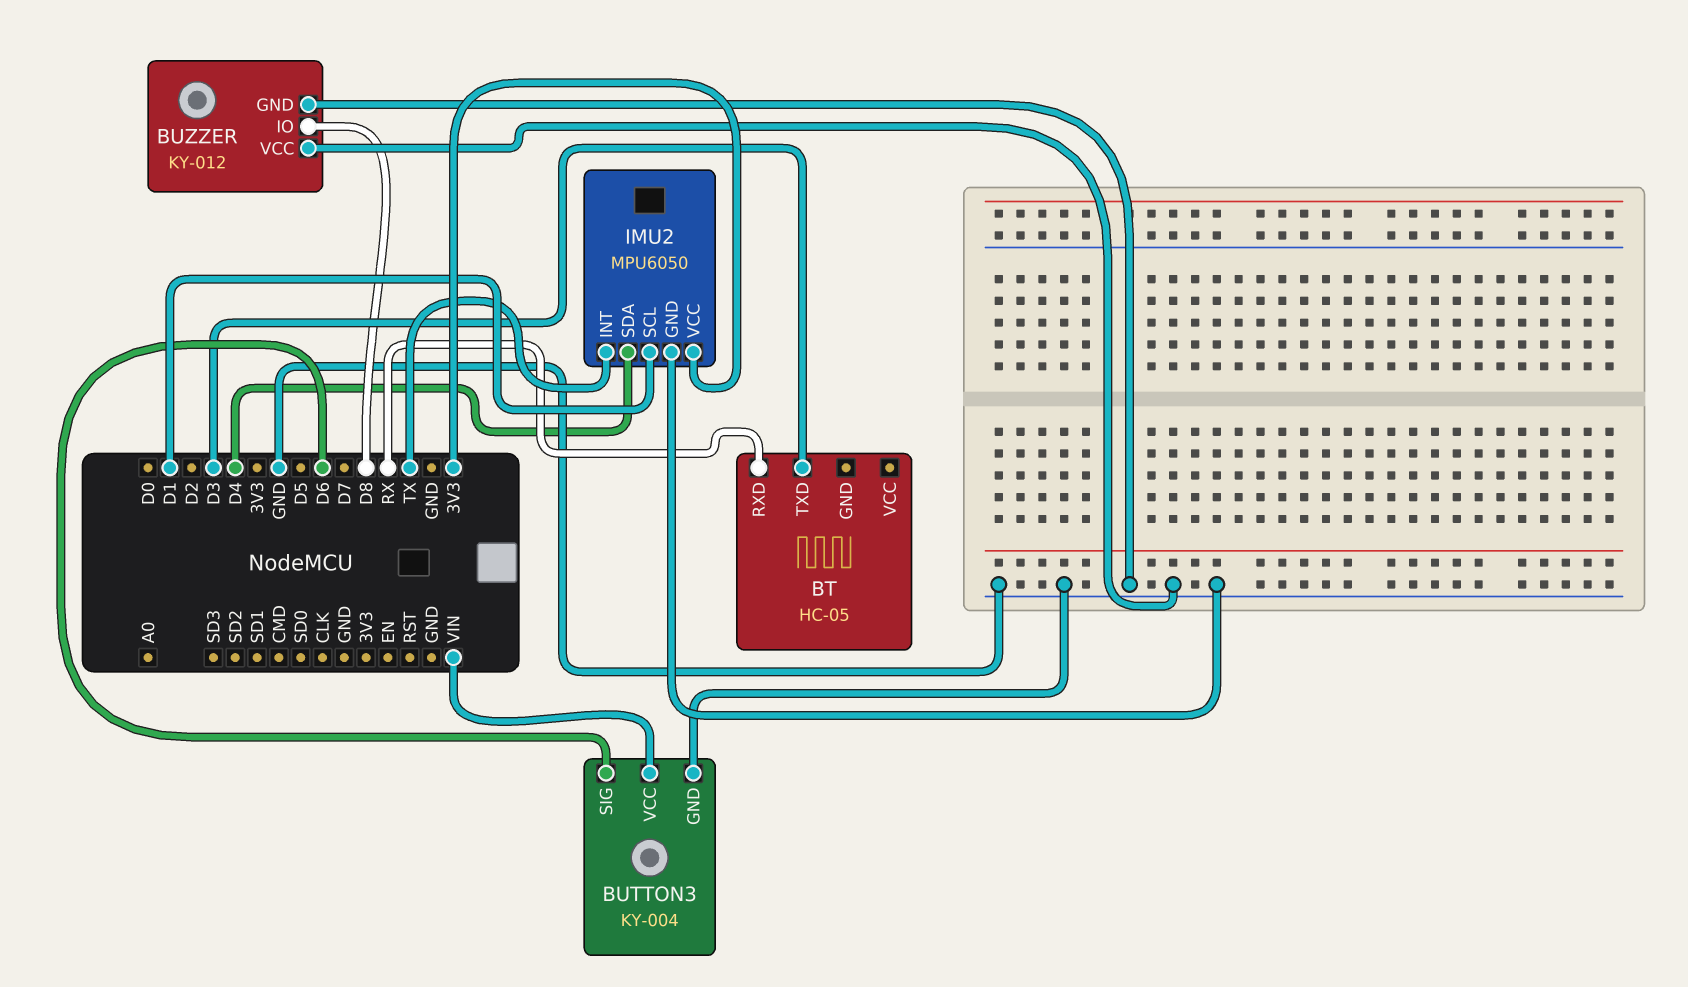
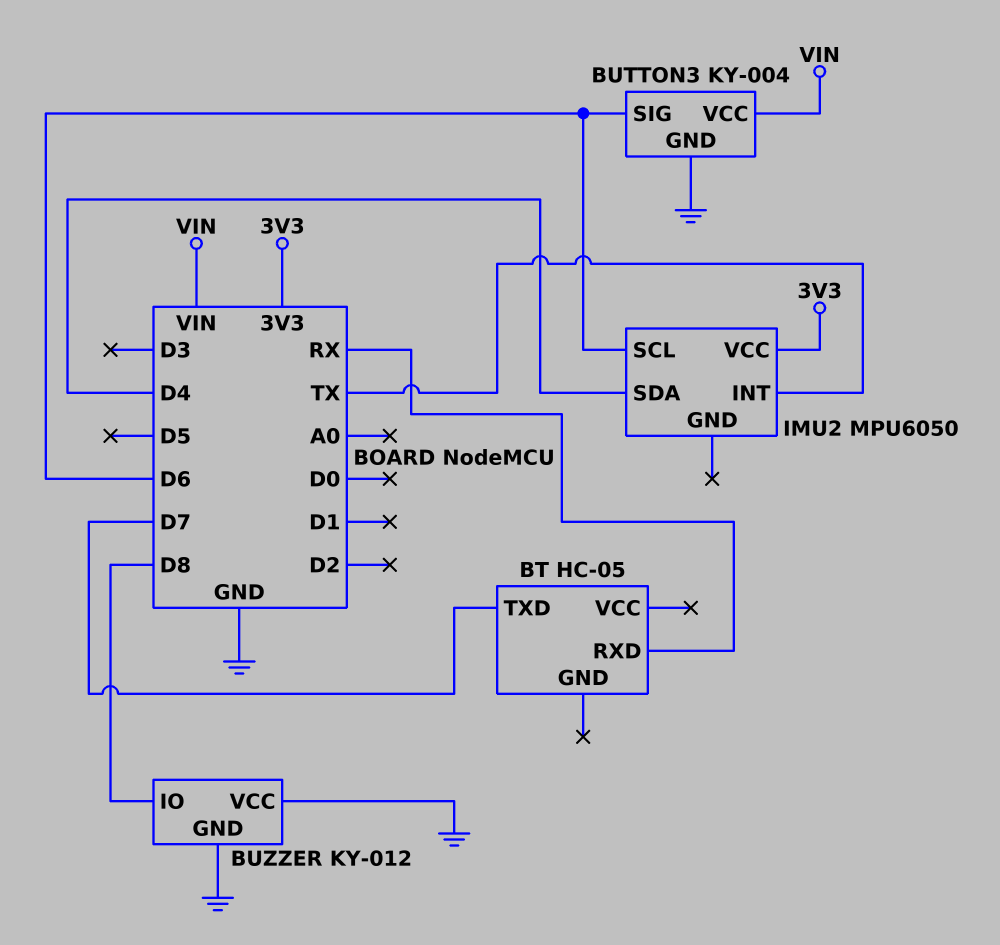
BT pin TXD: D3 -> D7
IMU2 pin GND: GND -> none
IMU2 pin SCL: D1 -> D6

